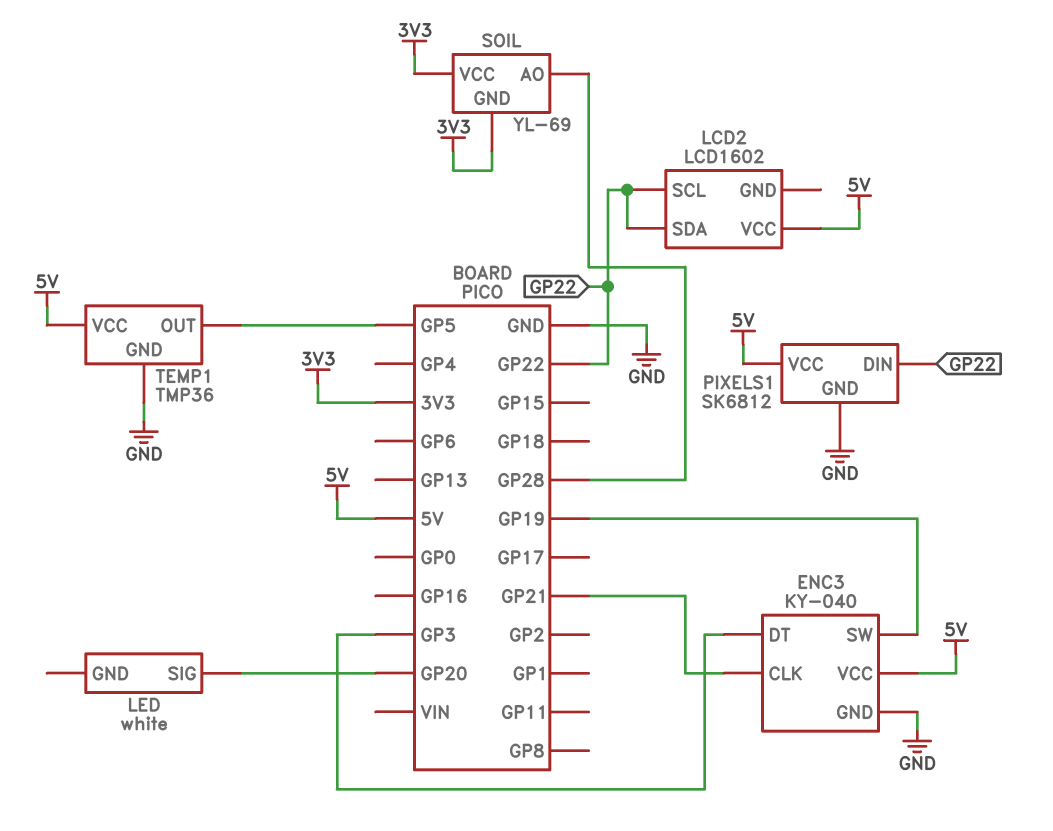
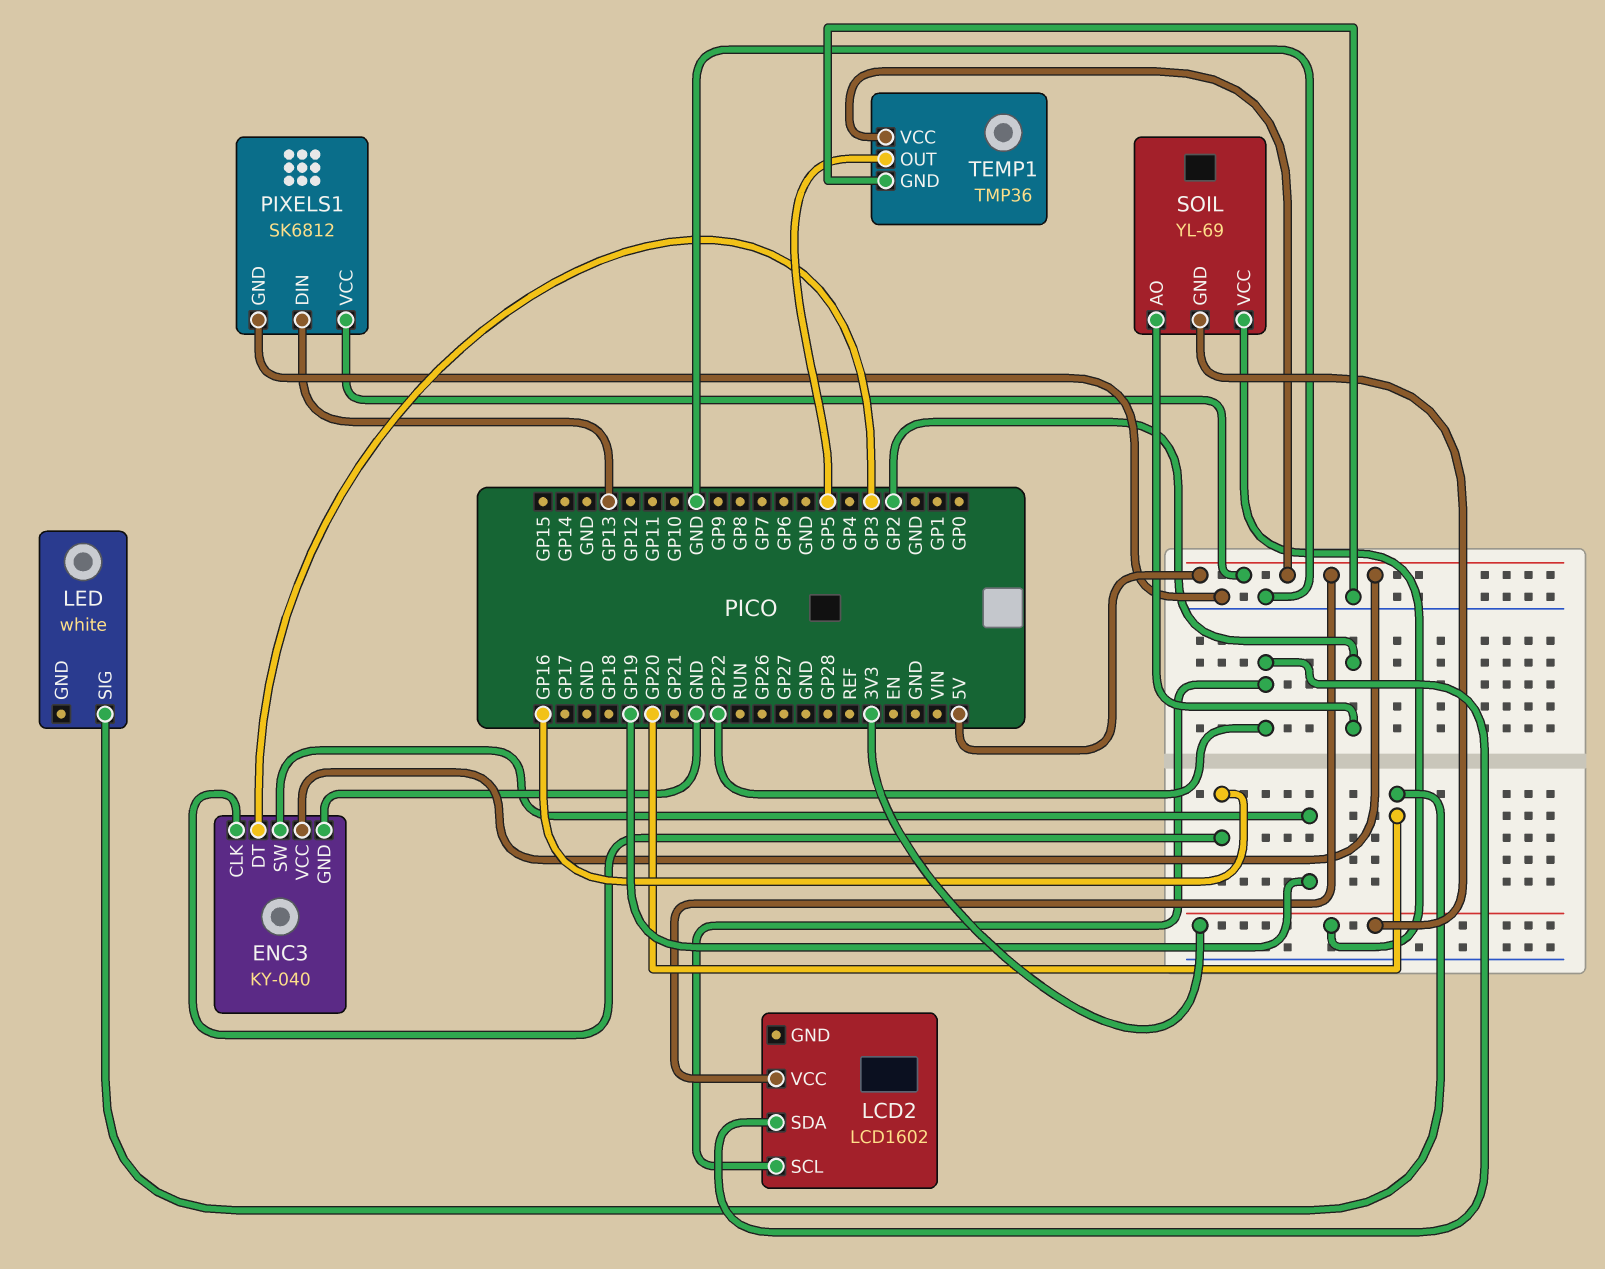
ENC3 pin CLK: GP21 -> GP16
PIXELS1 pin DIN: GP22 -> GP13
SOIL pin AO: GP28 -> GP2

